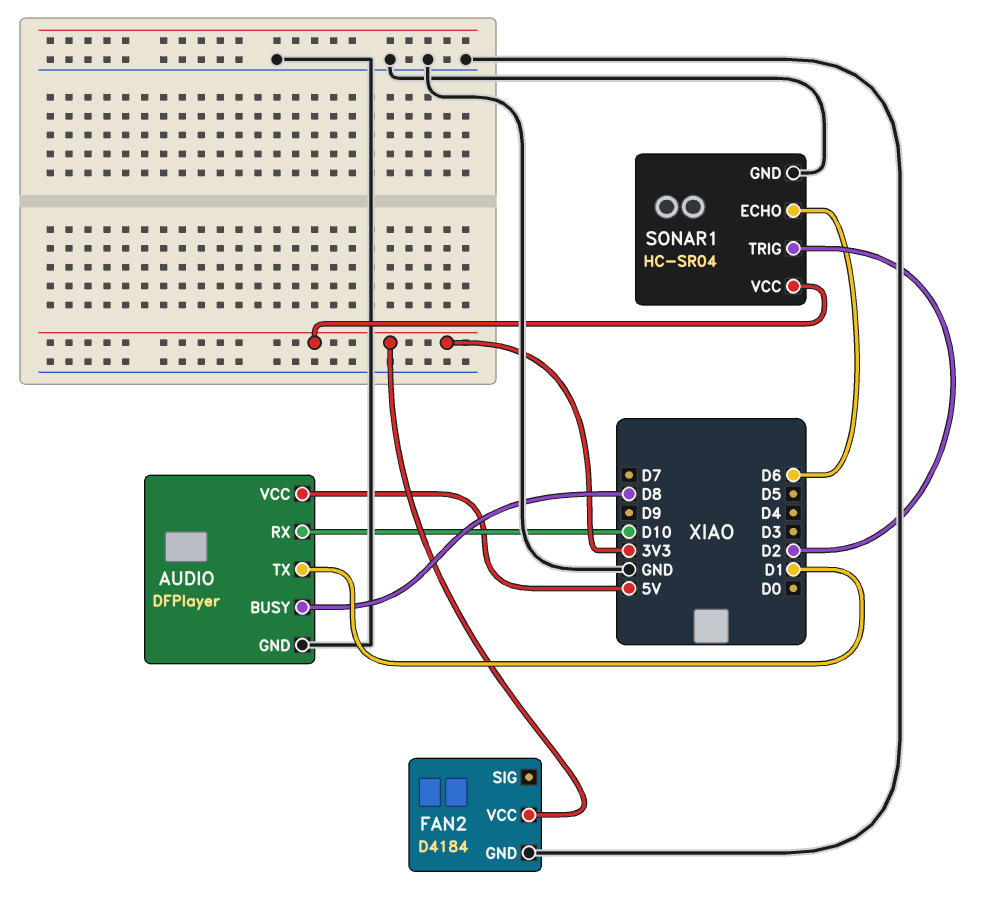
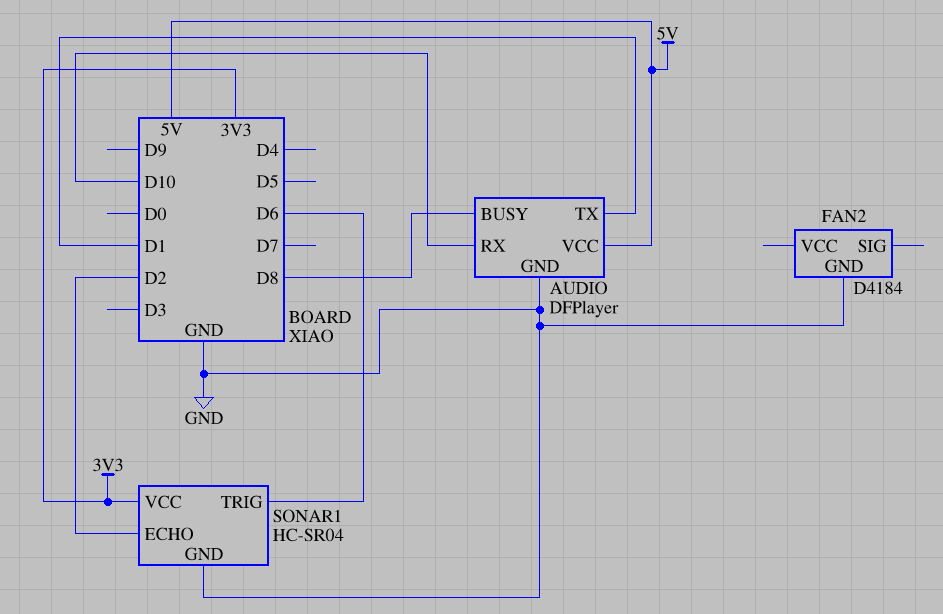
FAN2 pin VCC: 3V3 -> none
SONAR1 pin ECHO: D6 -> D2
SONAR1 pin TRIG: D2 -> D6

